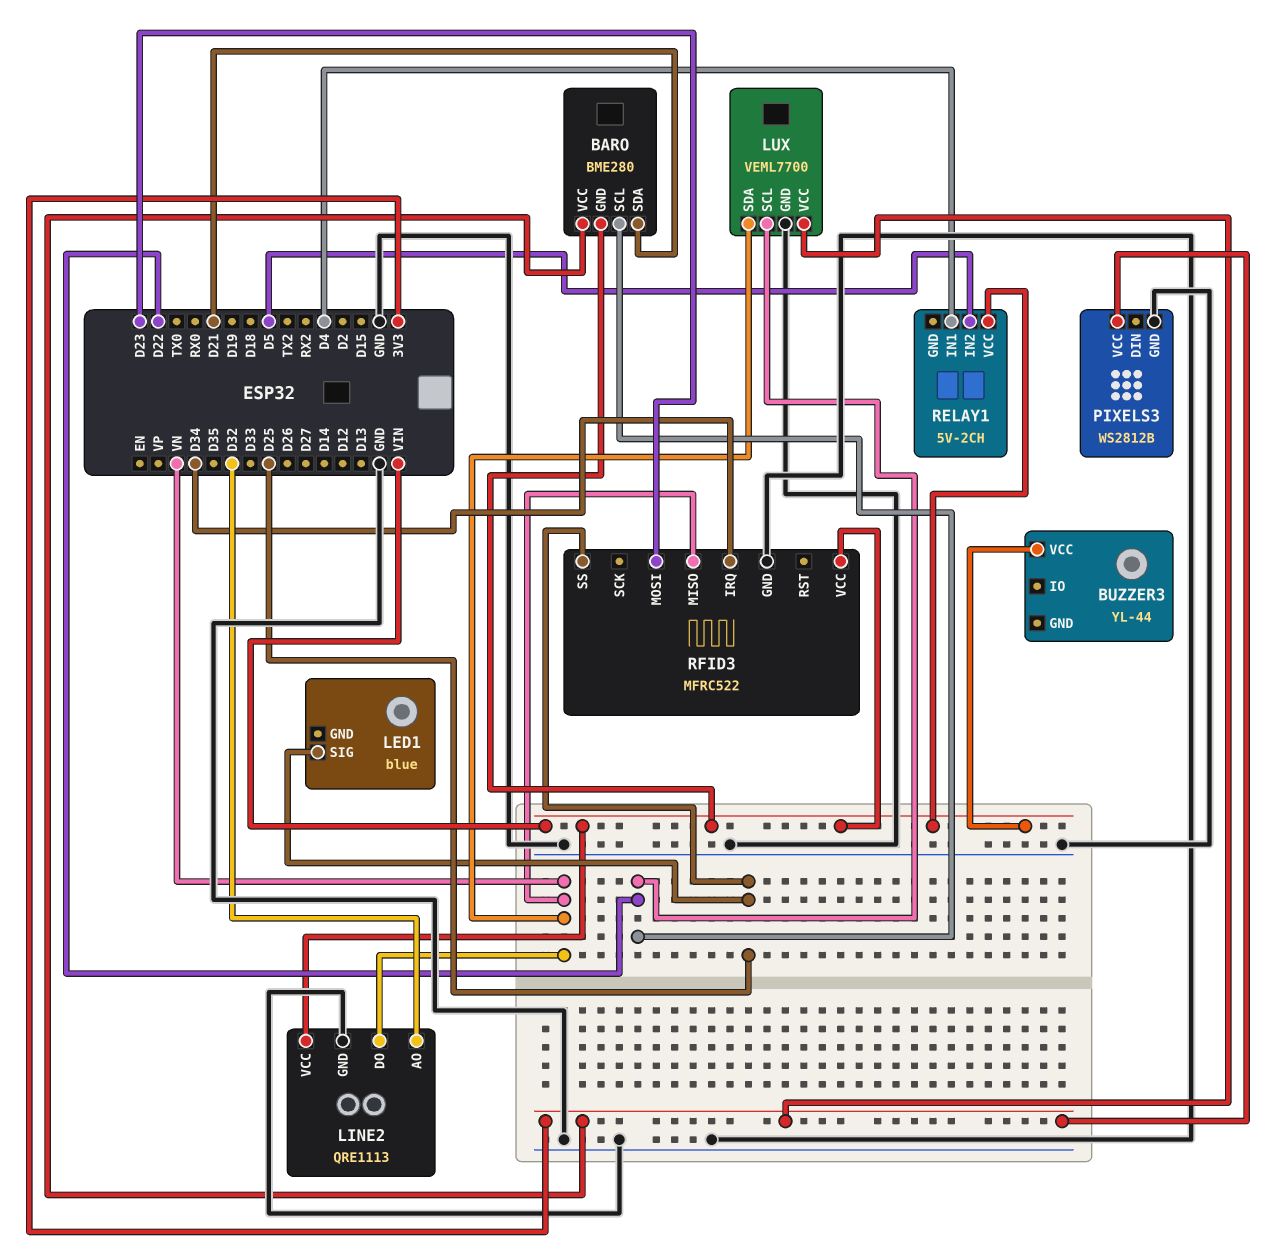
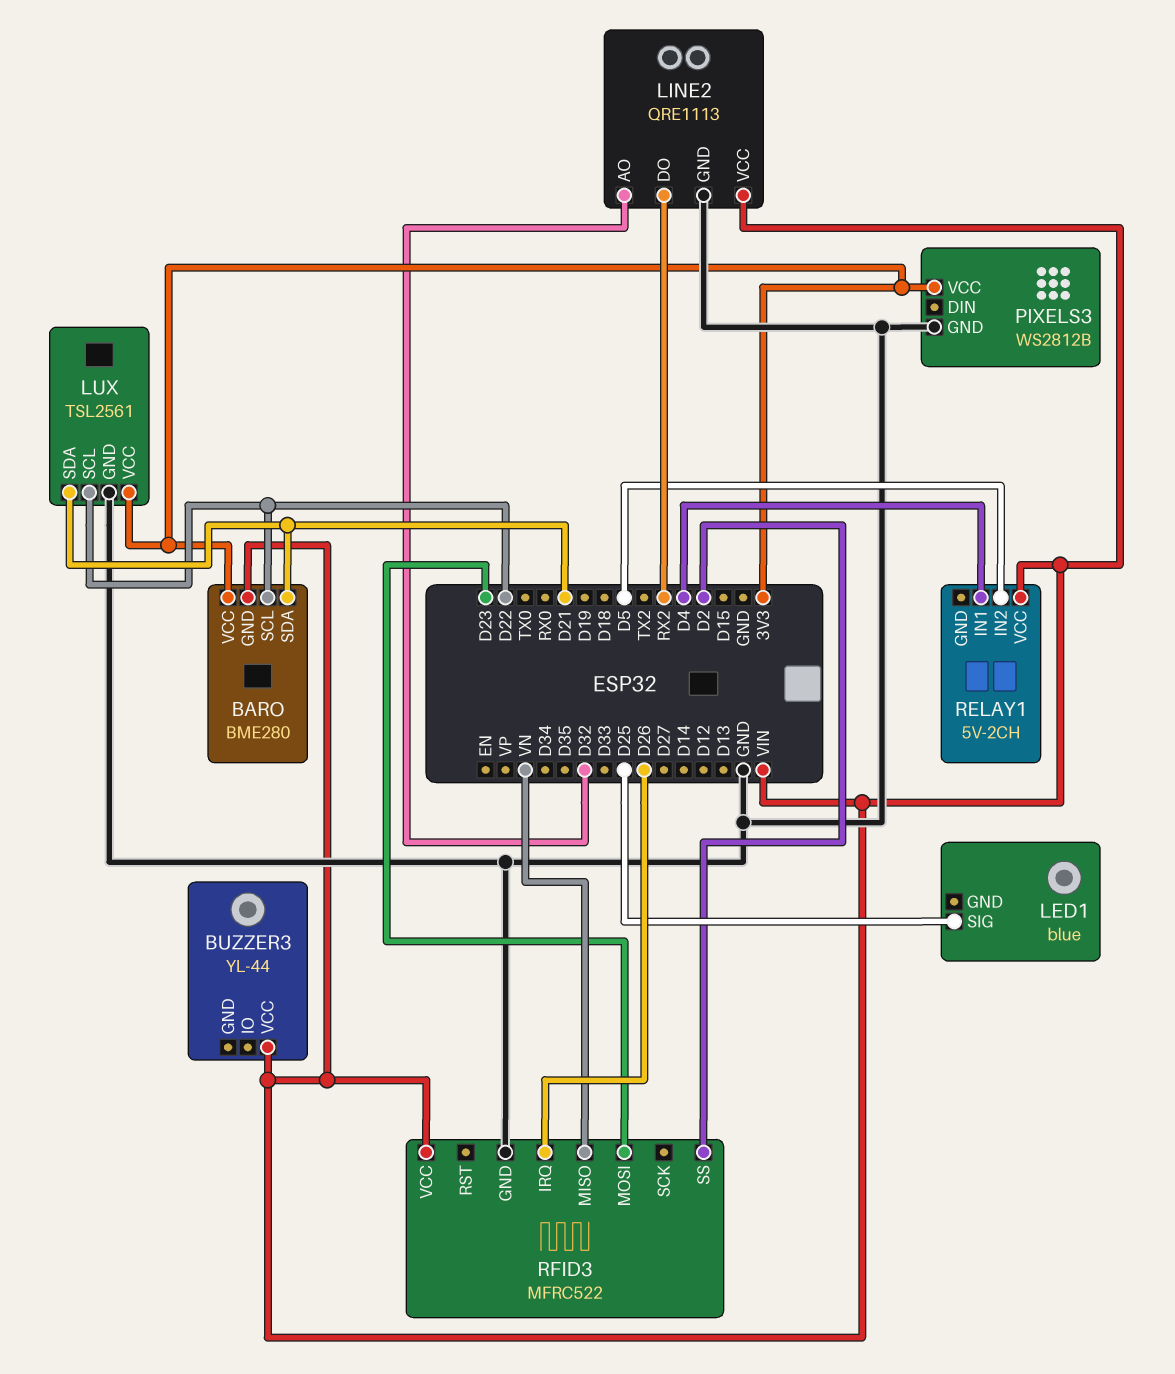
LINE2 pin DO: VN -> RX2
LUX: VEML7700 -> TSL2561
LUX pin SDA: VN -> D21
RFID3 pin IRQ: D34 -> D26
RFID3 pin SS: D25 -> D2

